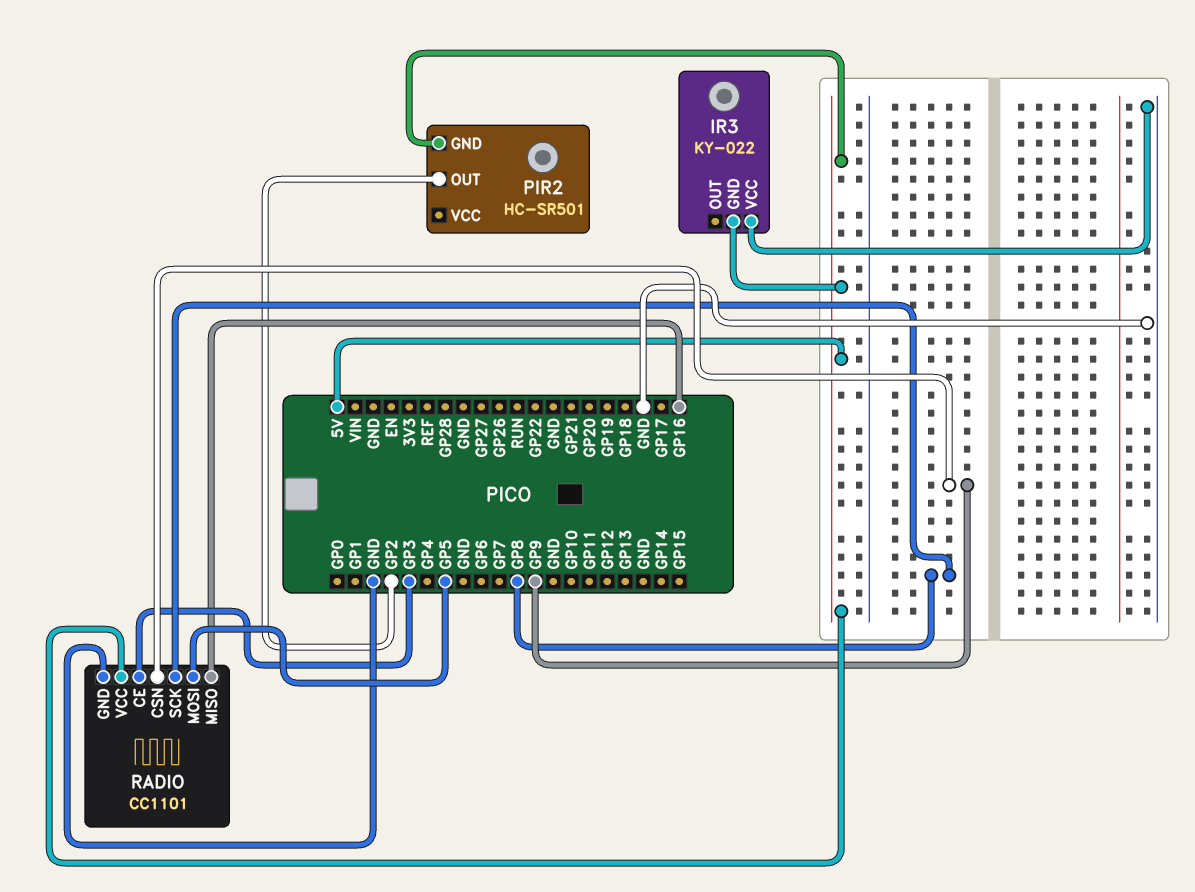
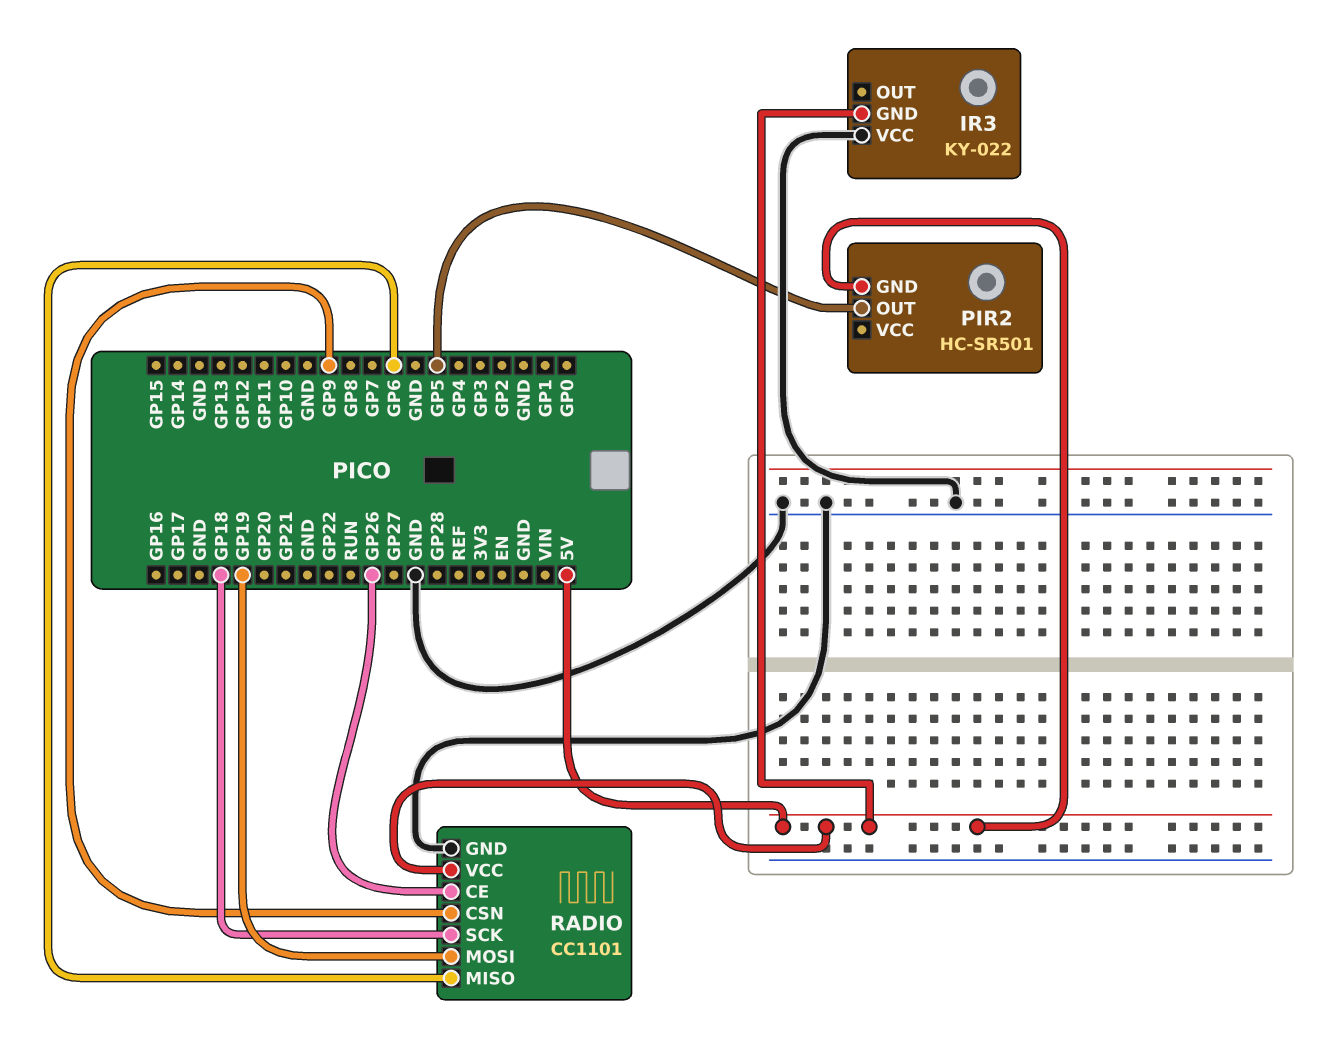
PIR2 pin OUT: GP2 -> GP5
RADIO pin CE: GP3 -> GP26
RADIO pin MISO: GP16 -> GP6
RADIO pin MOSI: GP5 -> GP19
RADIO pin SCK: GP8 -> GP18

